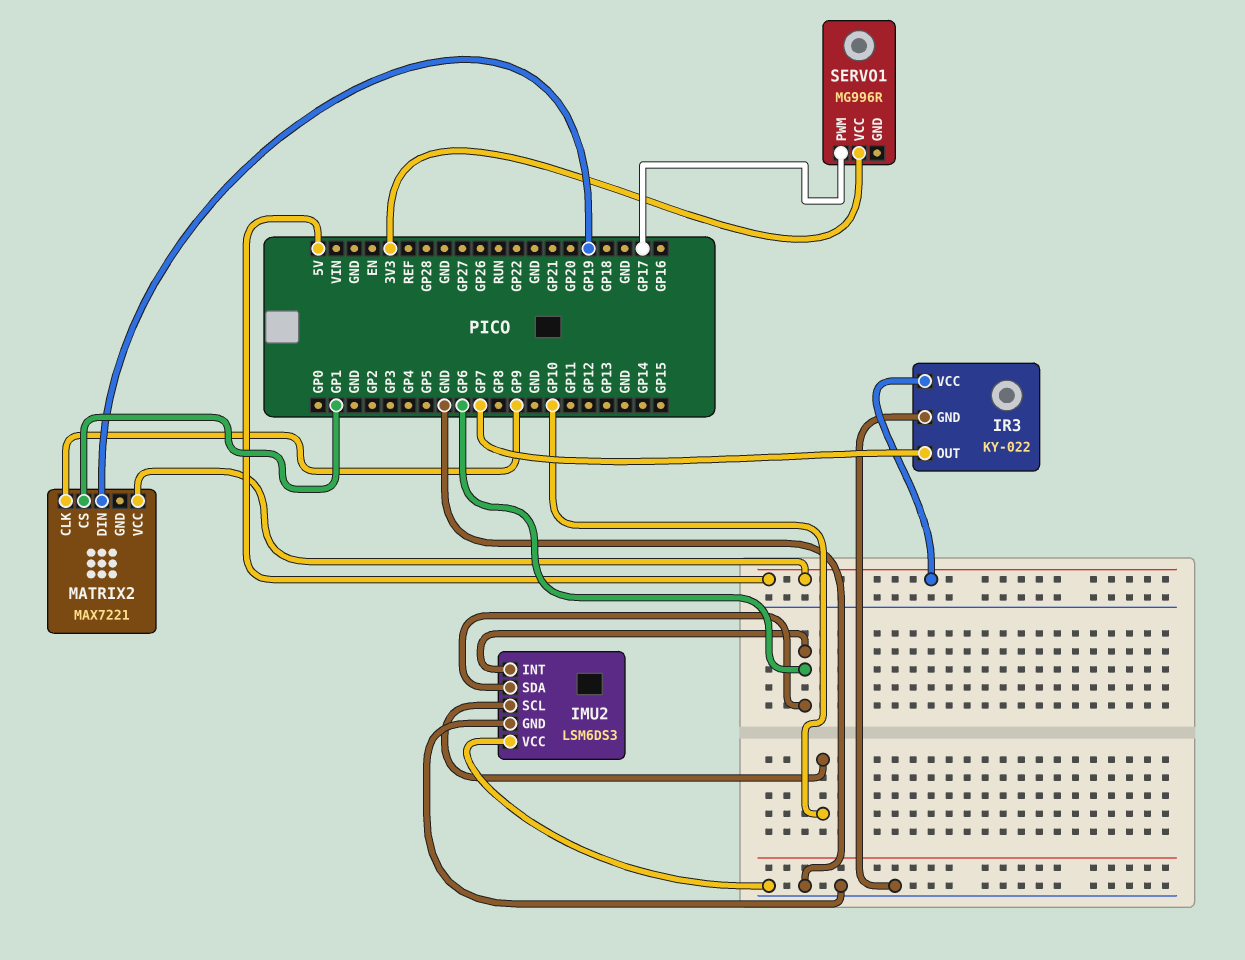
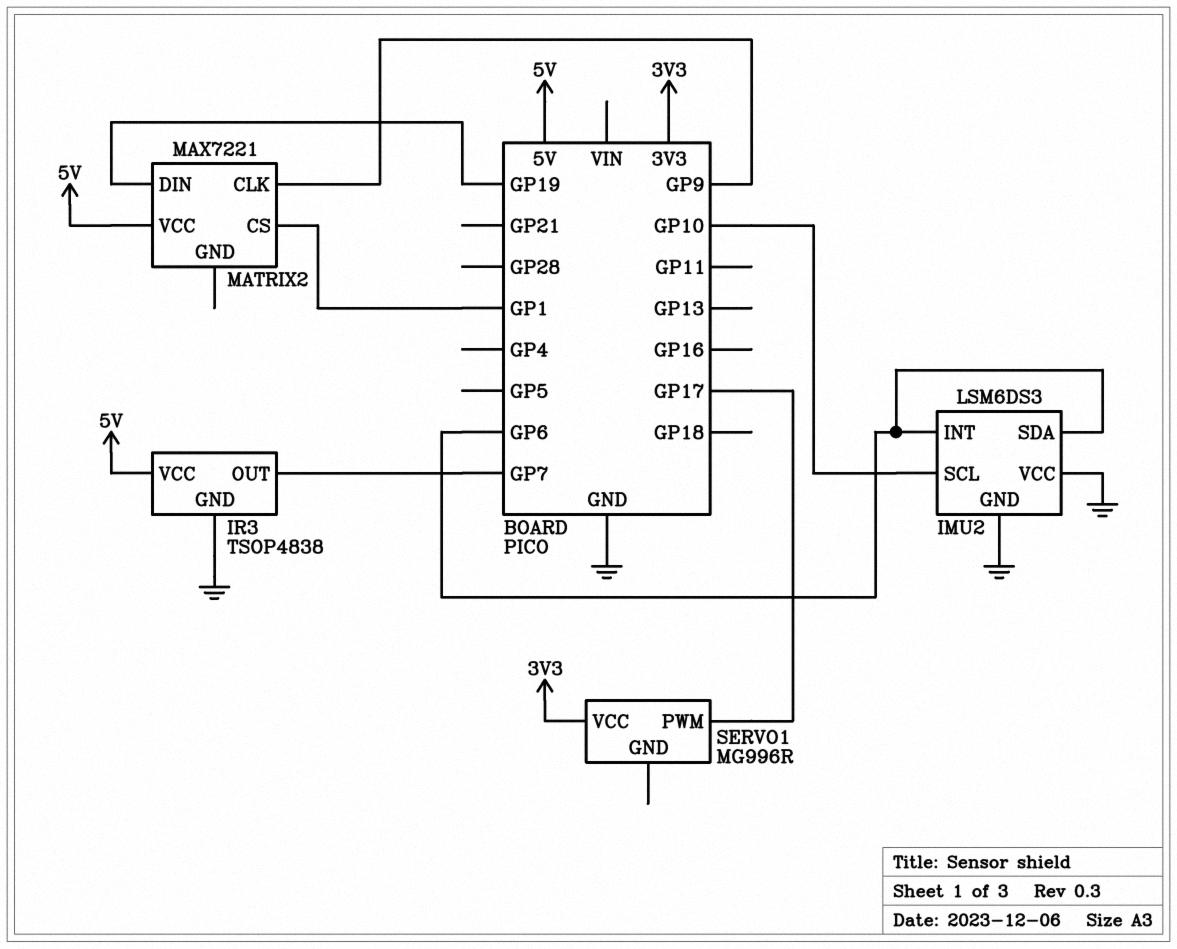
IR3: KY-022 -> TSOP4838

